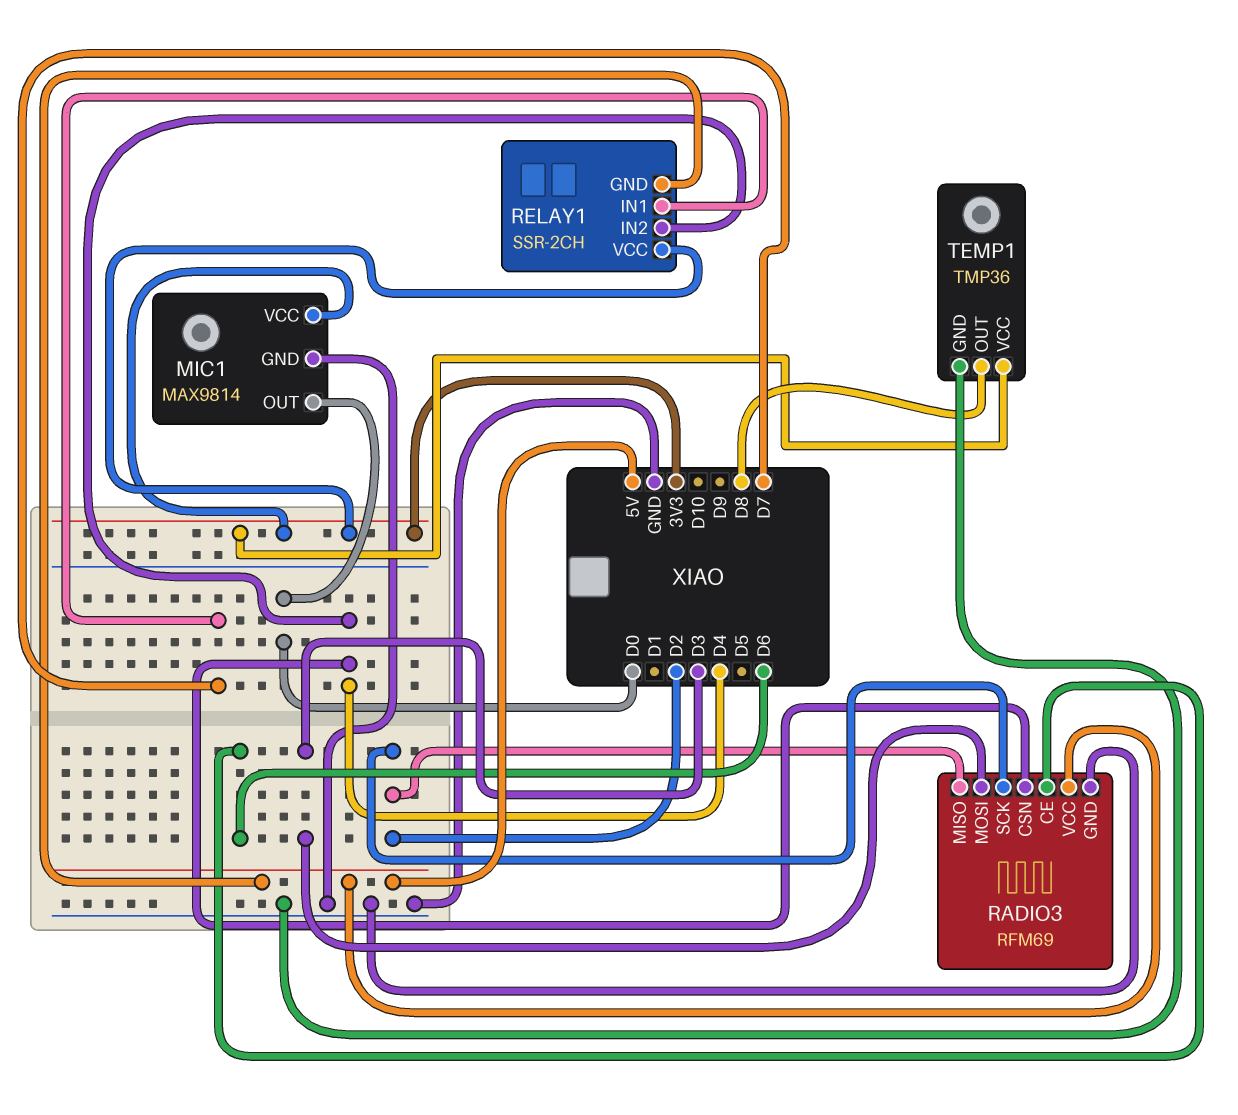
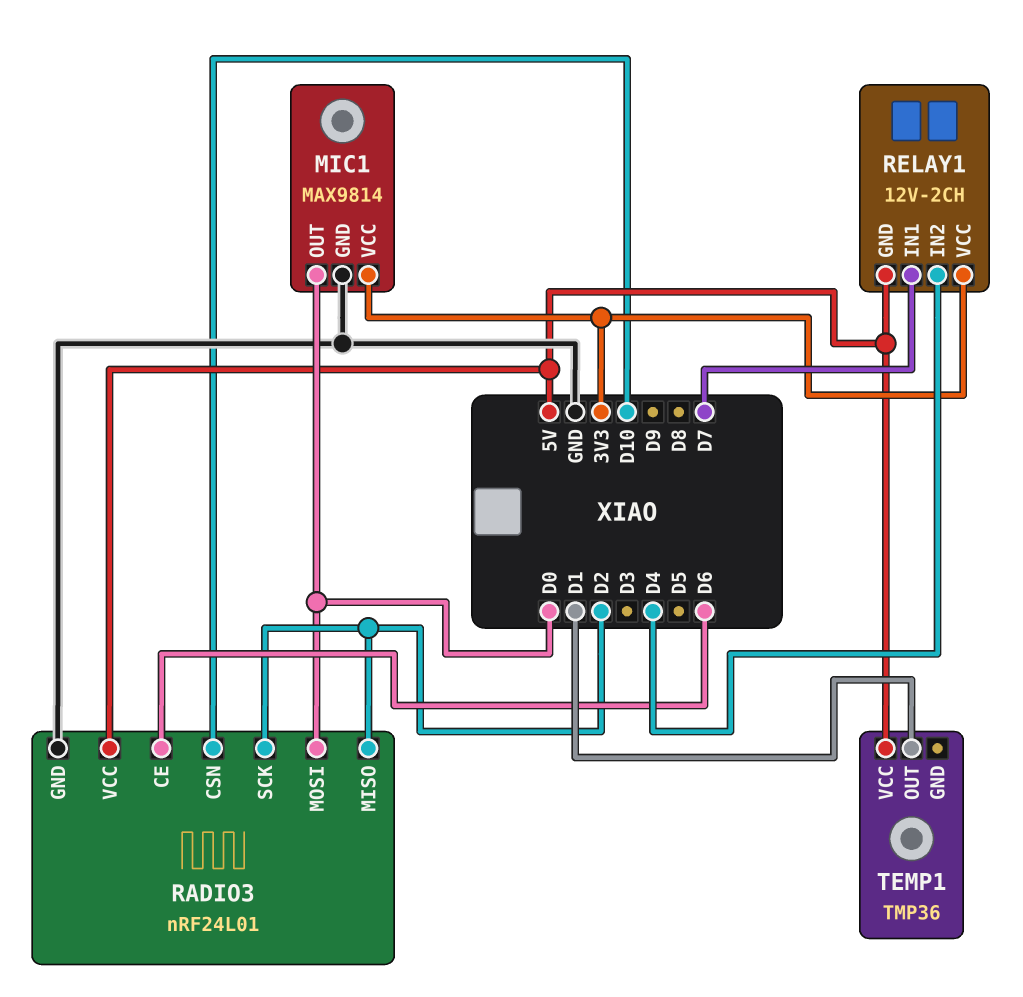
RADIO3: RFM69 -> nRF24L01
RADIO3 pin CSN: D4 -> D10
RADIO3 pin MOSI: D3 -> D0
RELAY1: SSR-2CH -> 12V-2CH
TEMP1 pin GND: GND -> none
TEMP1 pin OUT: D8 -> D1
TEMP1 pin VCC: 3V3 -> 5V

